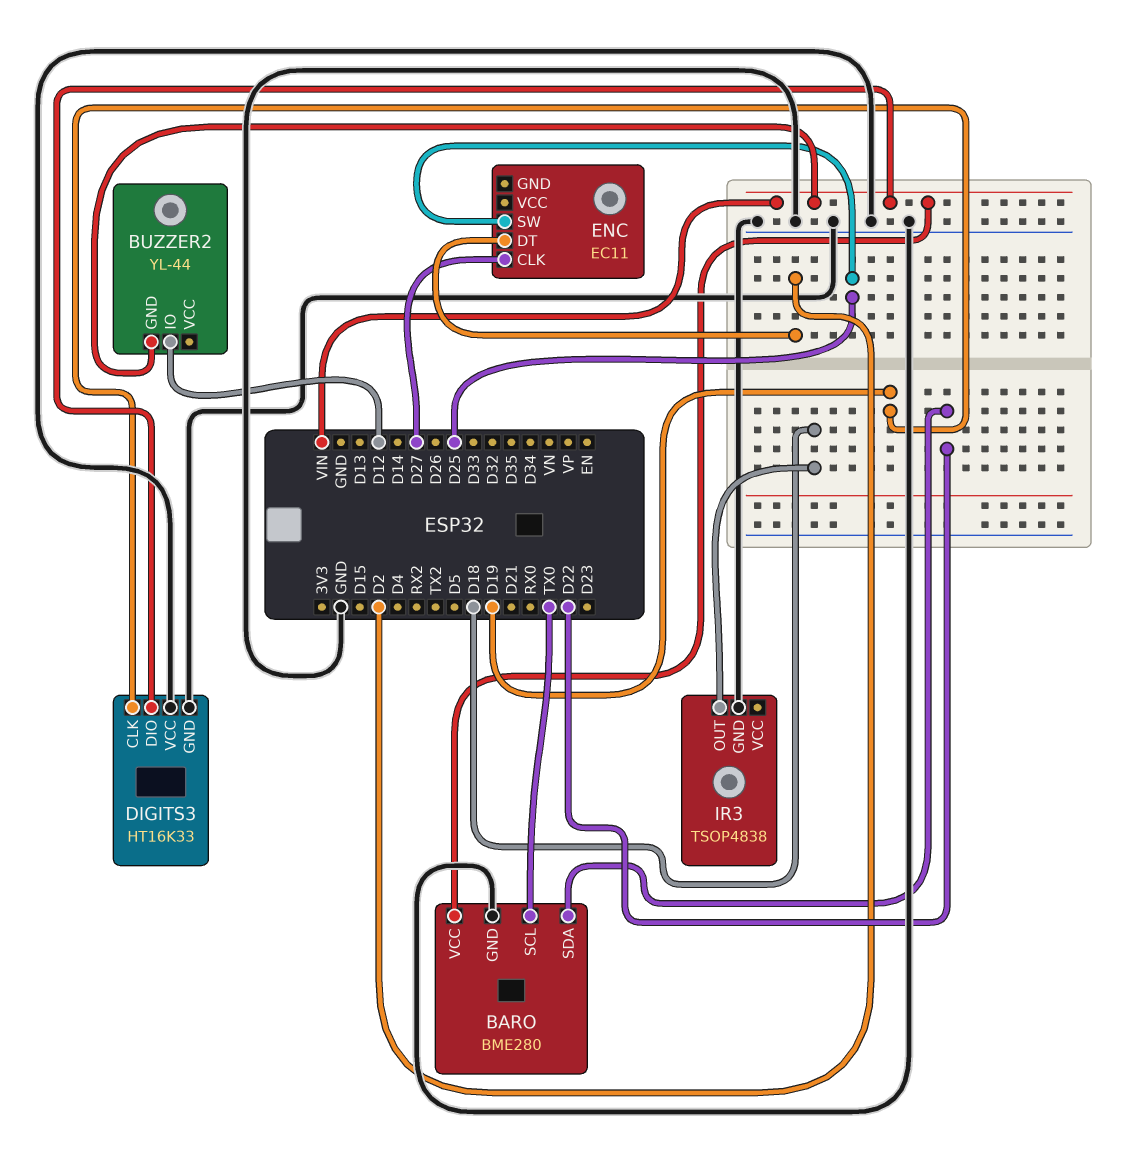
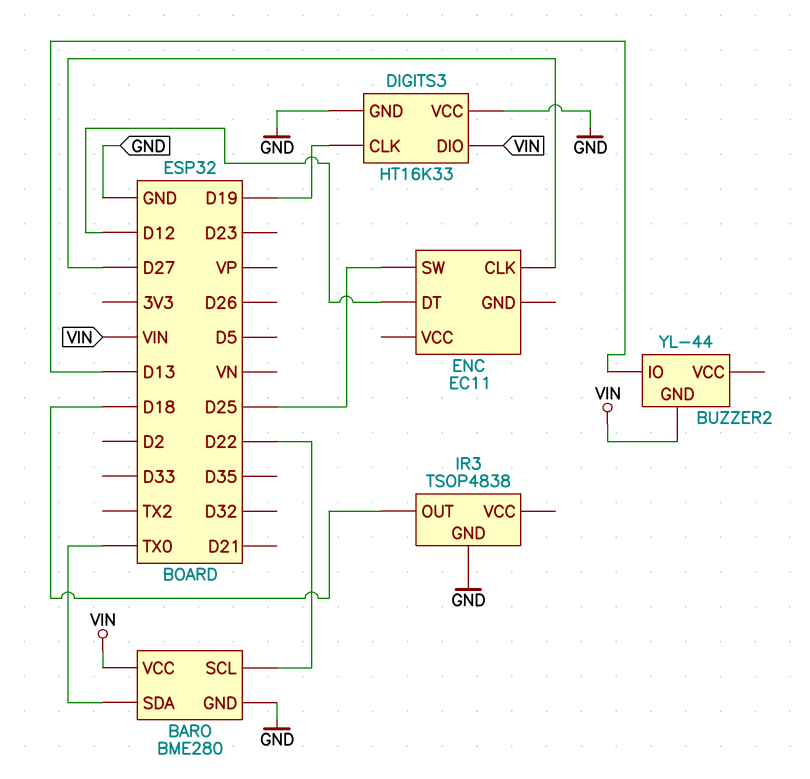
BARO pin SCL: TX0 -> D22
BARO pin SDA: D22 -> TX0
BUZZER2 pin IO: D12 -> D13
ENC pin DT: D2 -> D12

